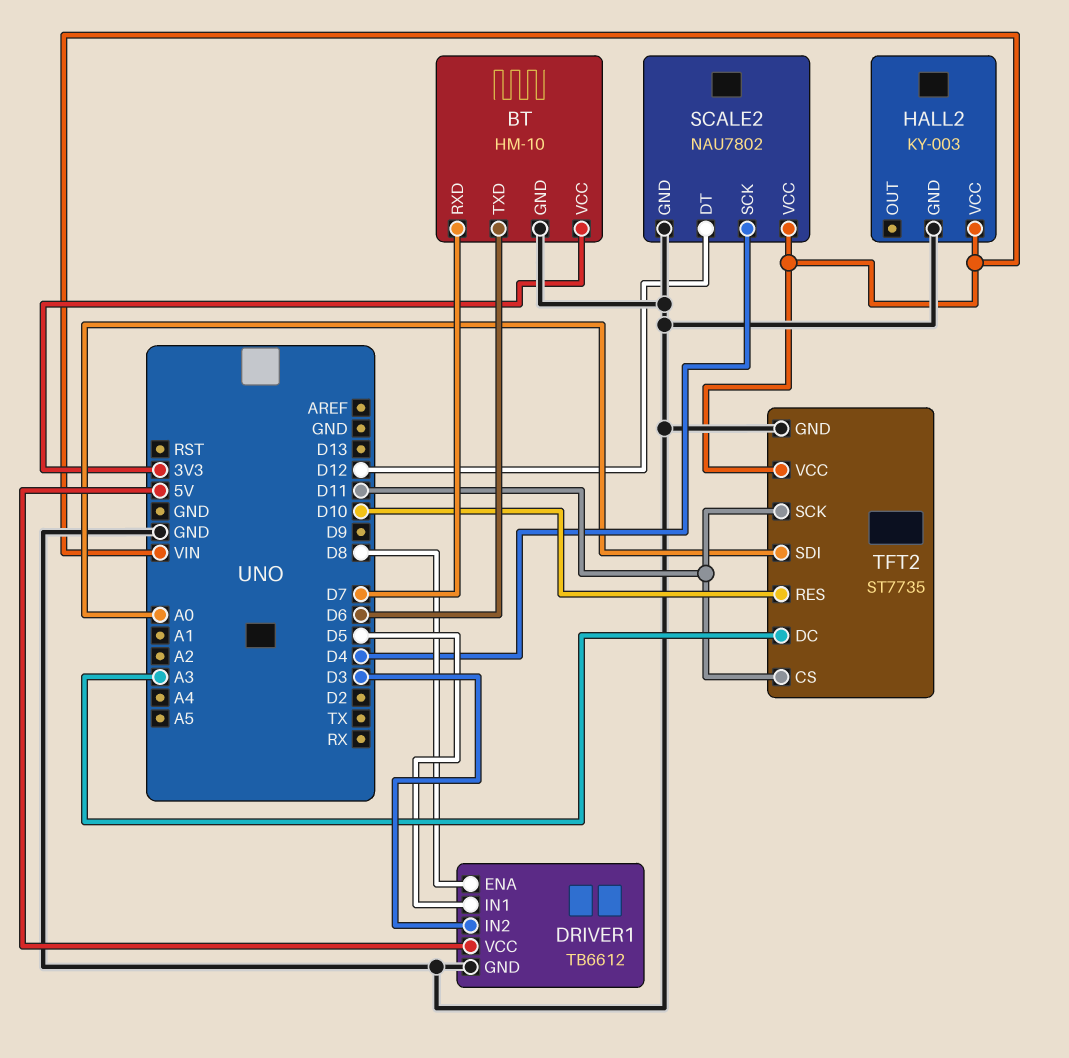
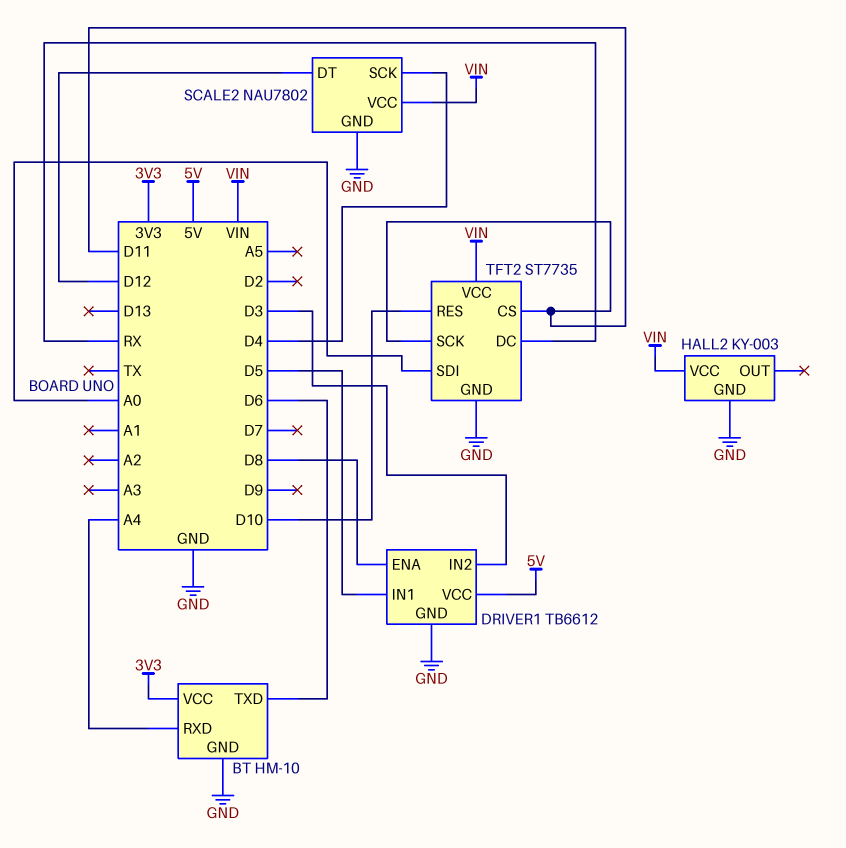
BT pin RXD: D7 -> A4
TFT2 pin DC: A3 -> RX

